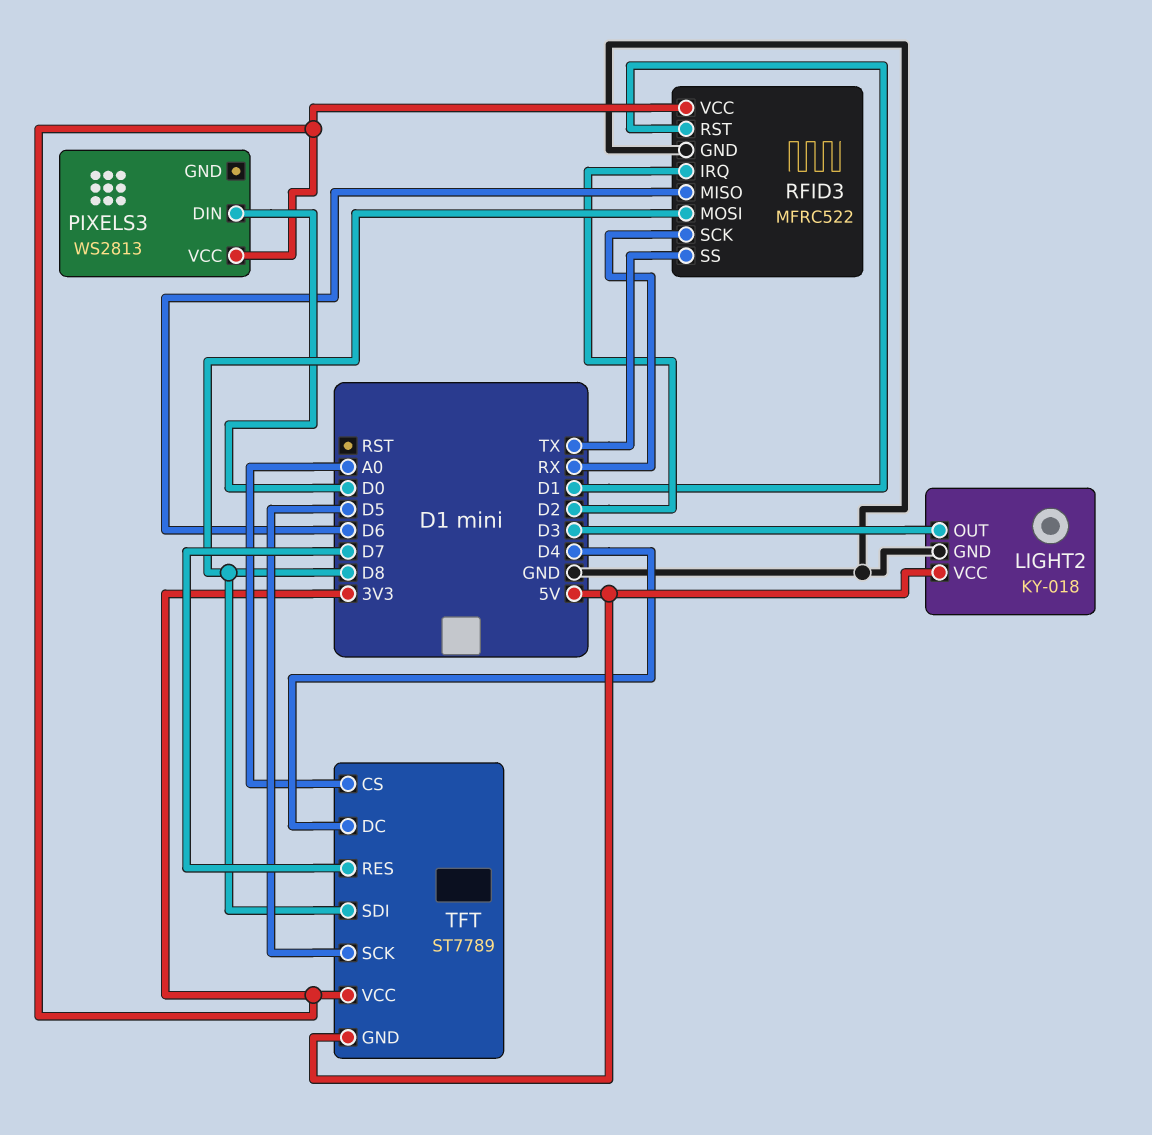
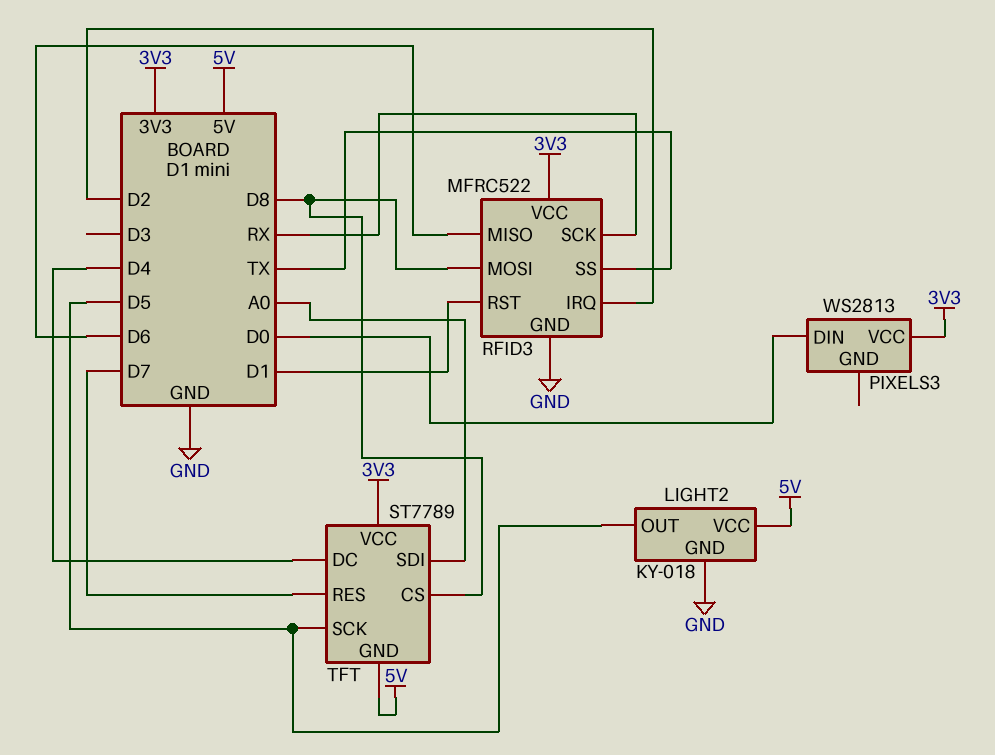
LIGHT2 pin OUT: D3 -> D5
TFT pin CS: A0 -> D8
TFT pin SDI: D8 -> A0

